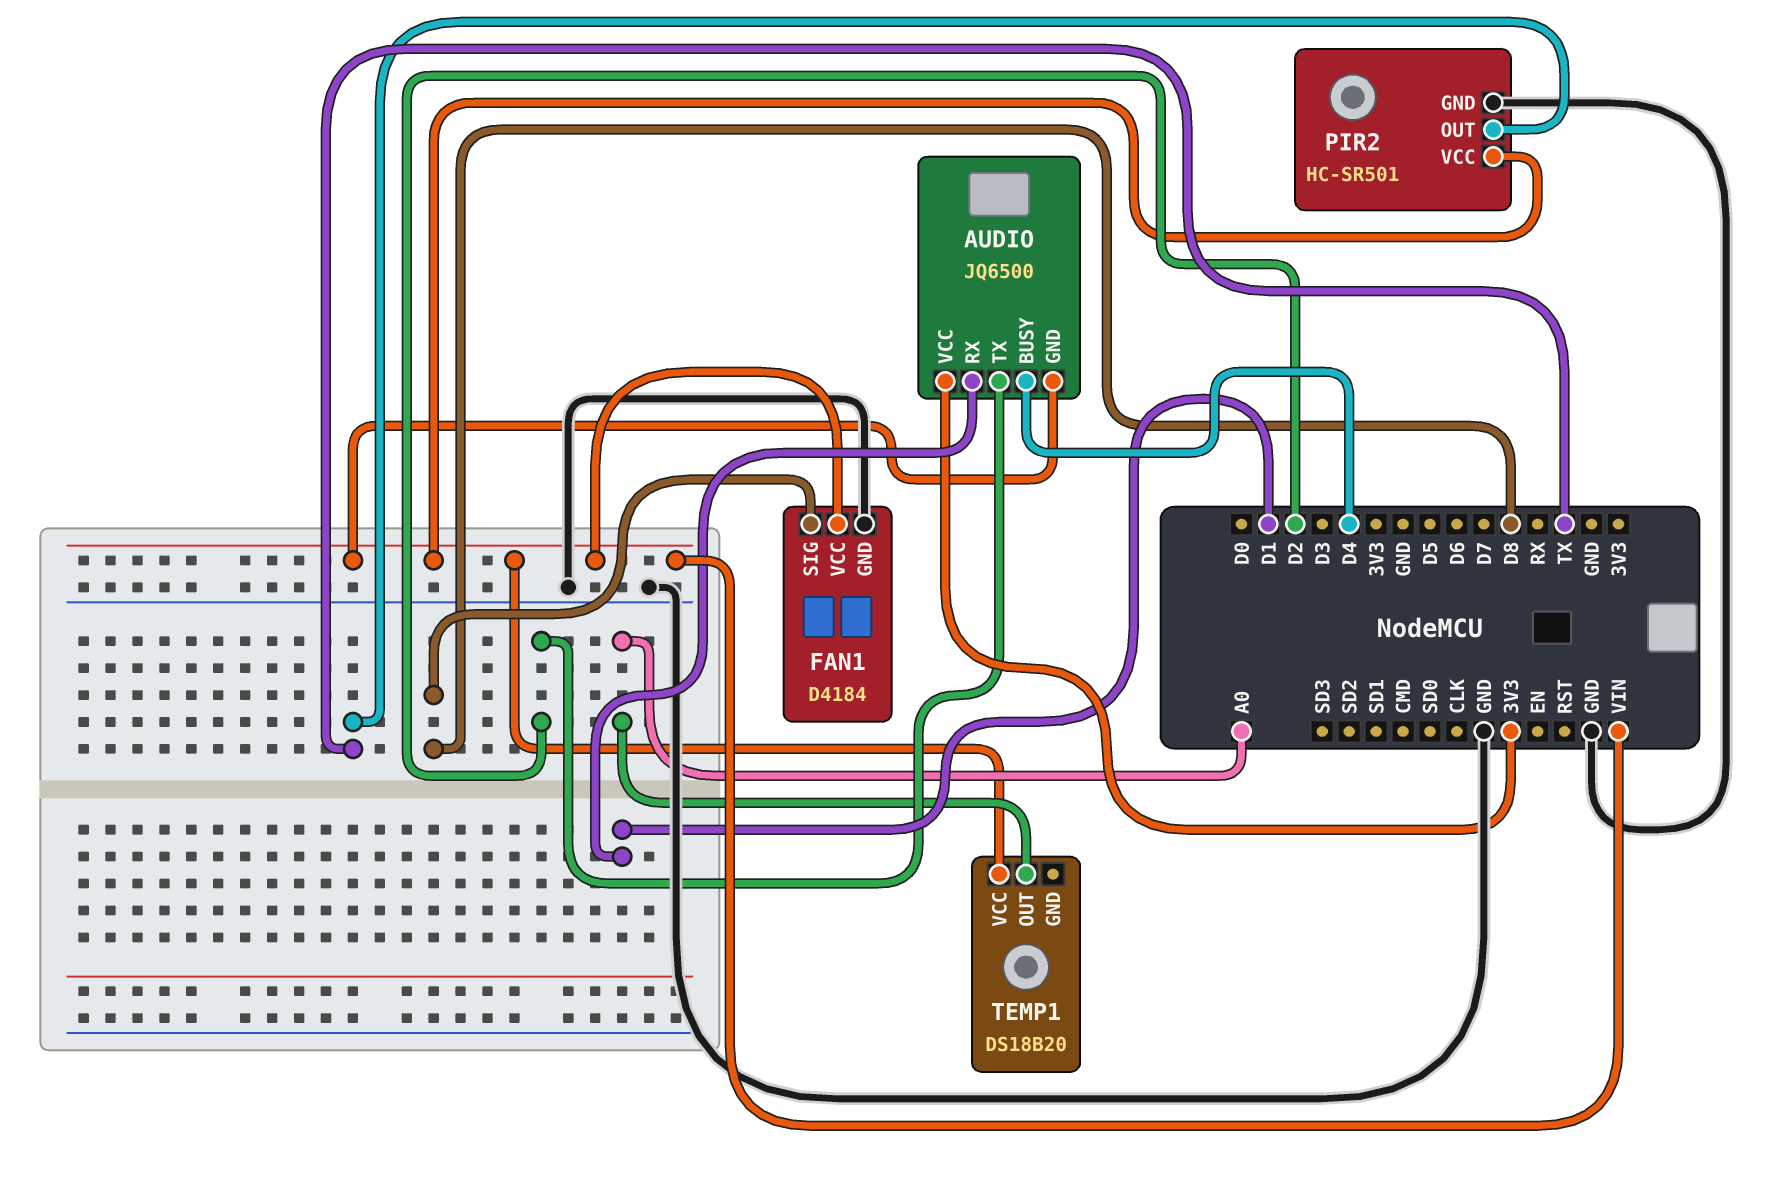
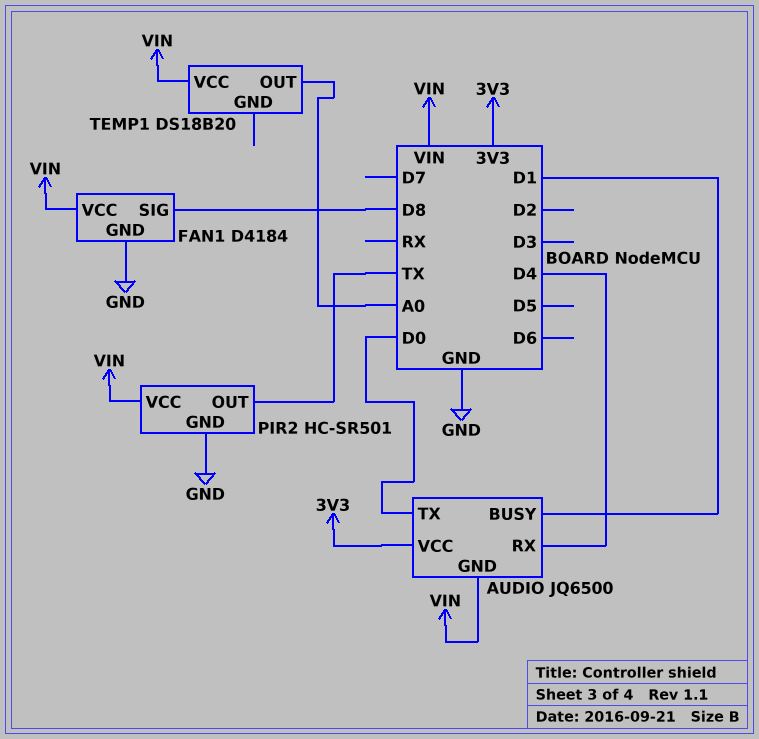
AUDIO pin BUSY: D4 -> D1
AUDIO pin RX: D1 -> D4
AUDIO pin TX: D2 -> D0

